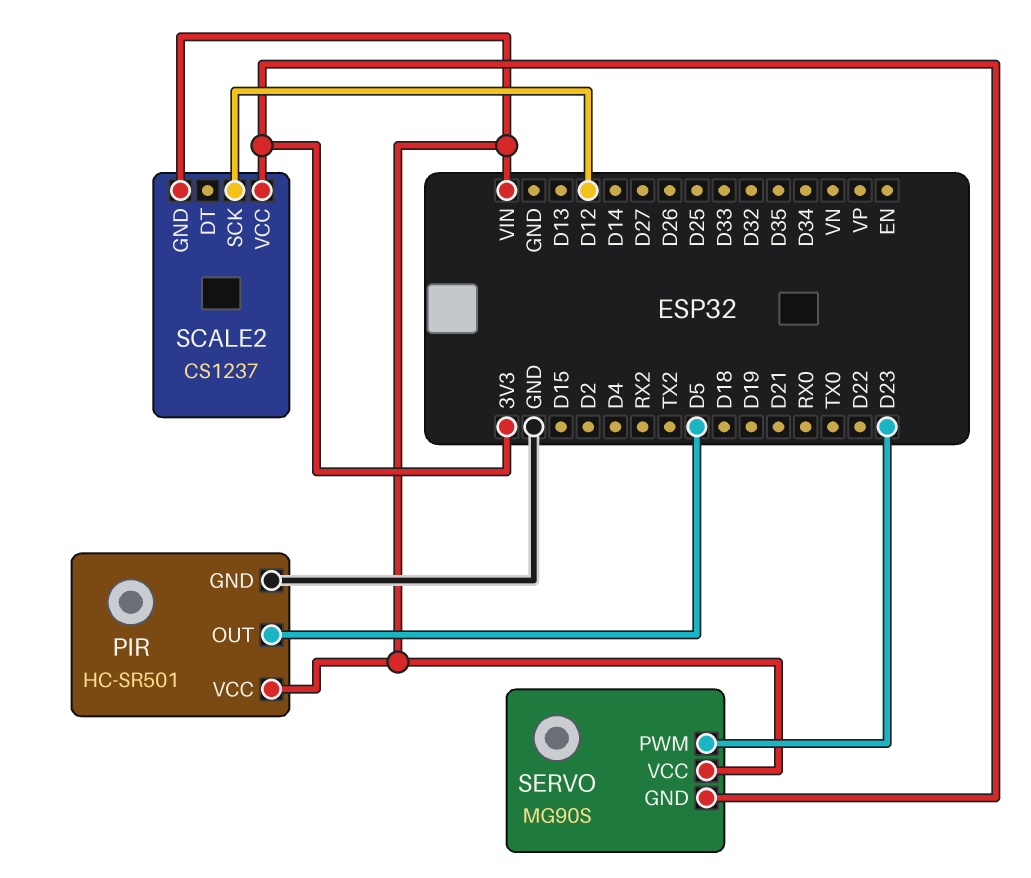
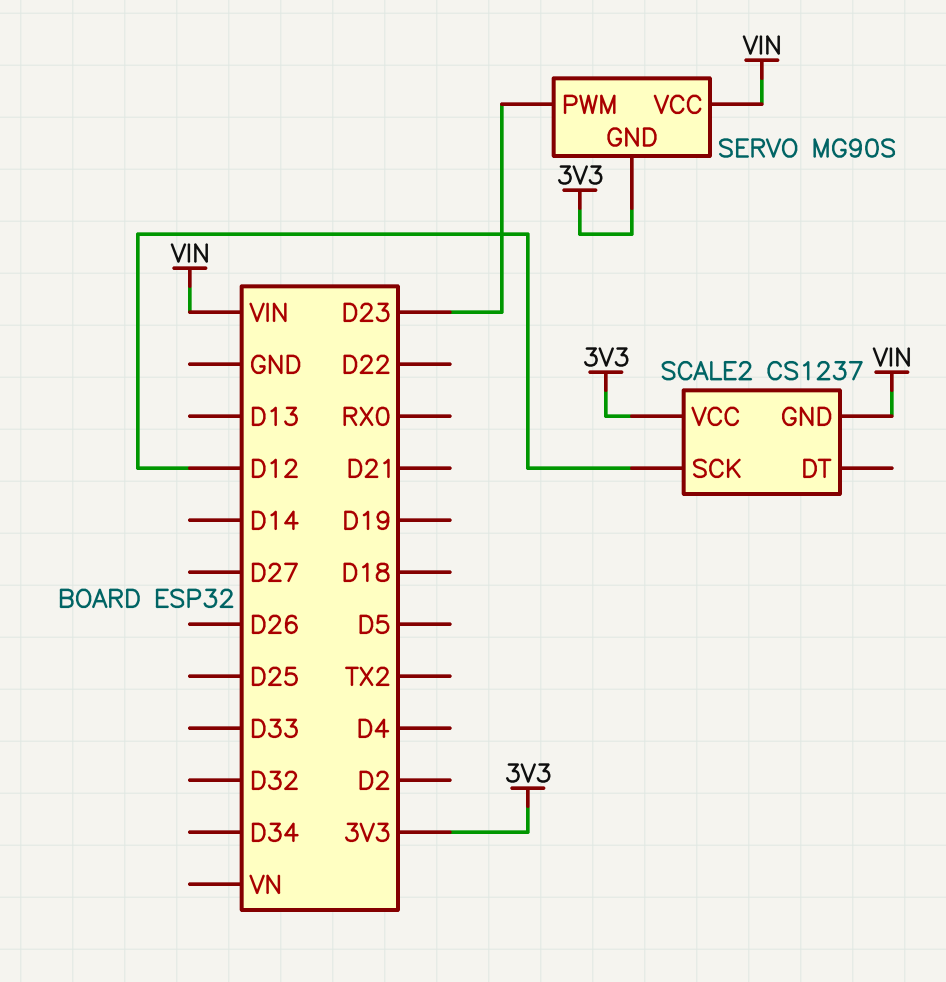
PIR: HC-SR501 -> none
PIR pin GND: GND -> none
PIR pin OUT: D5 -> none
PIR pin VCC: VIN -> none

